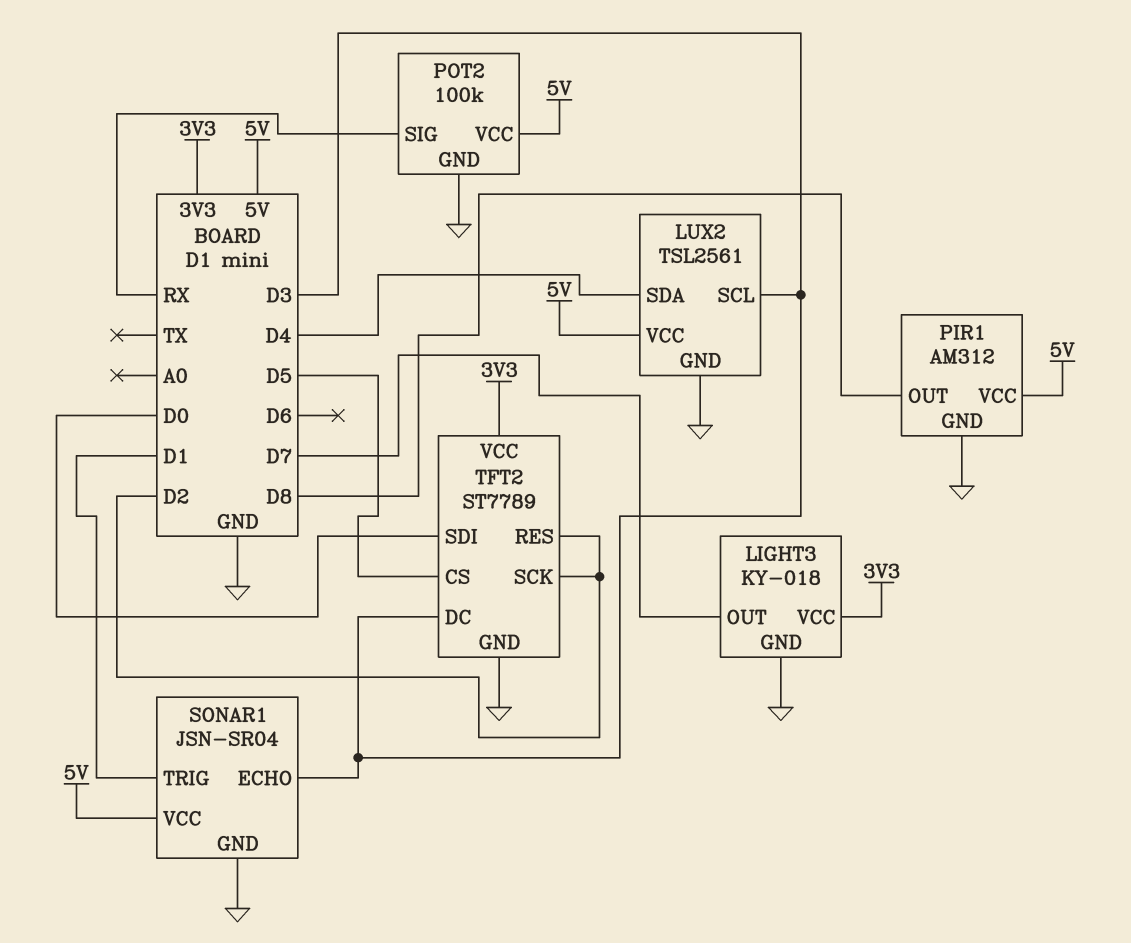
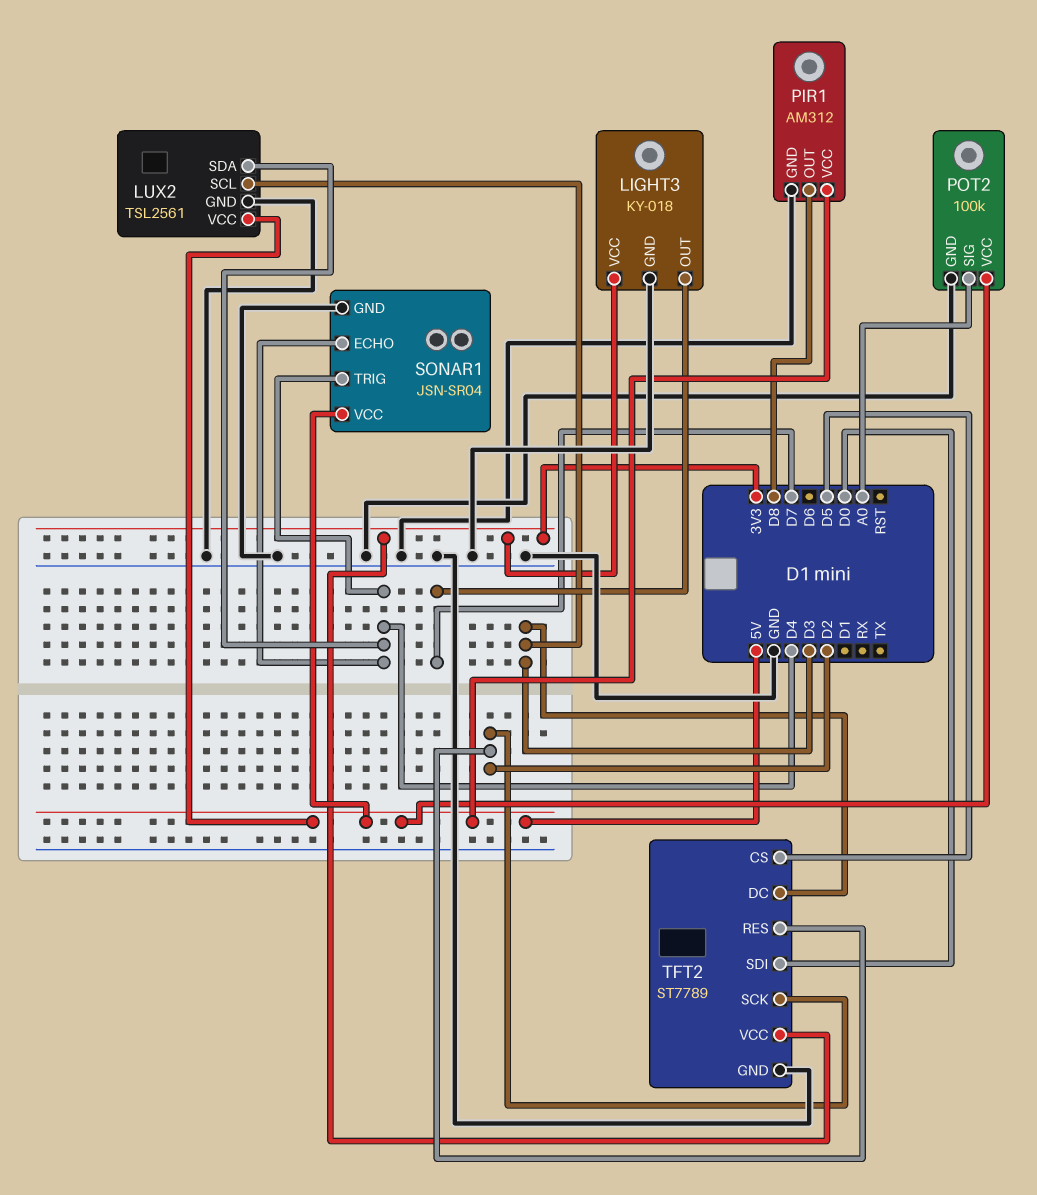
POT2 pin SIG: RX -> A0
SONAR1 pin ECHO: D3 -> D4
SONAR1 pin TRIG: D1 -> D4

